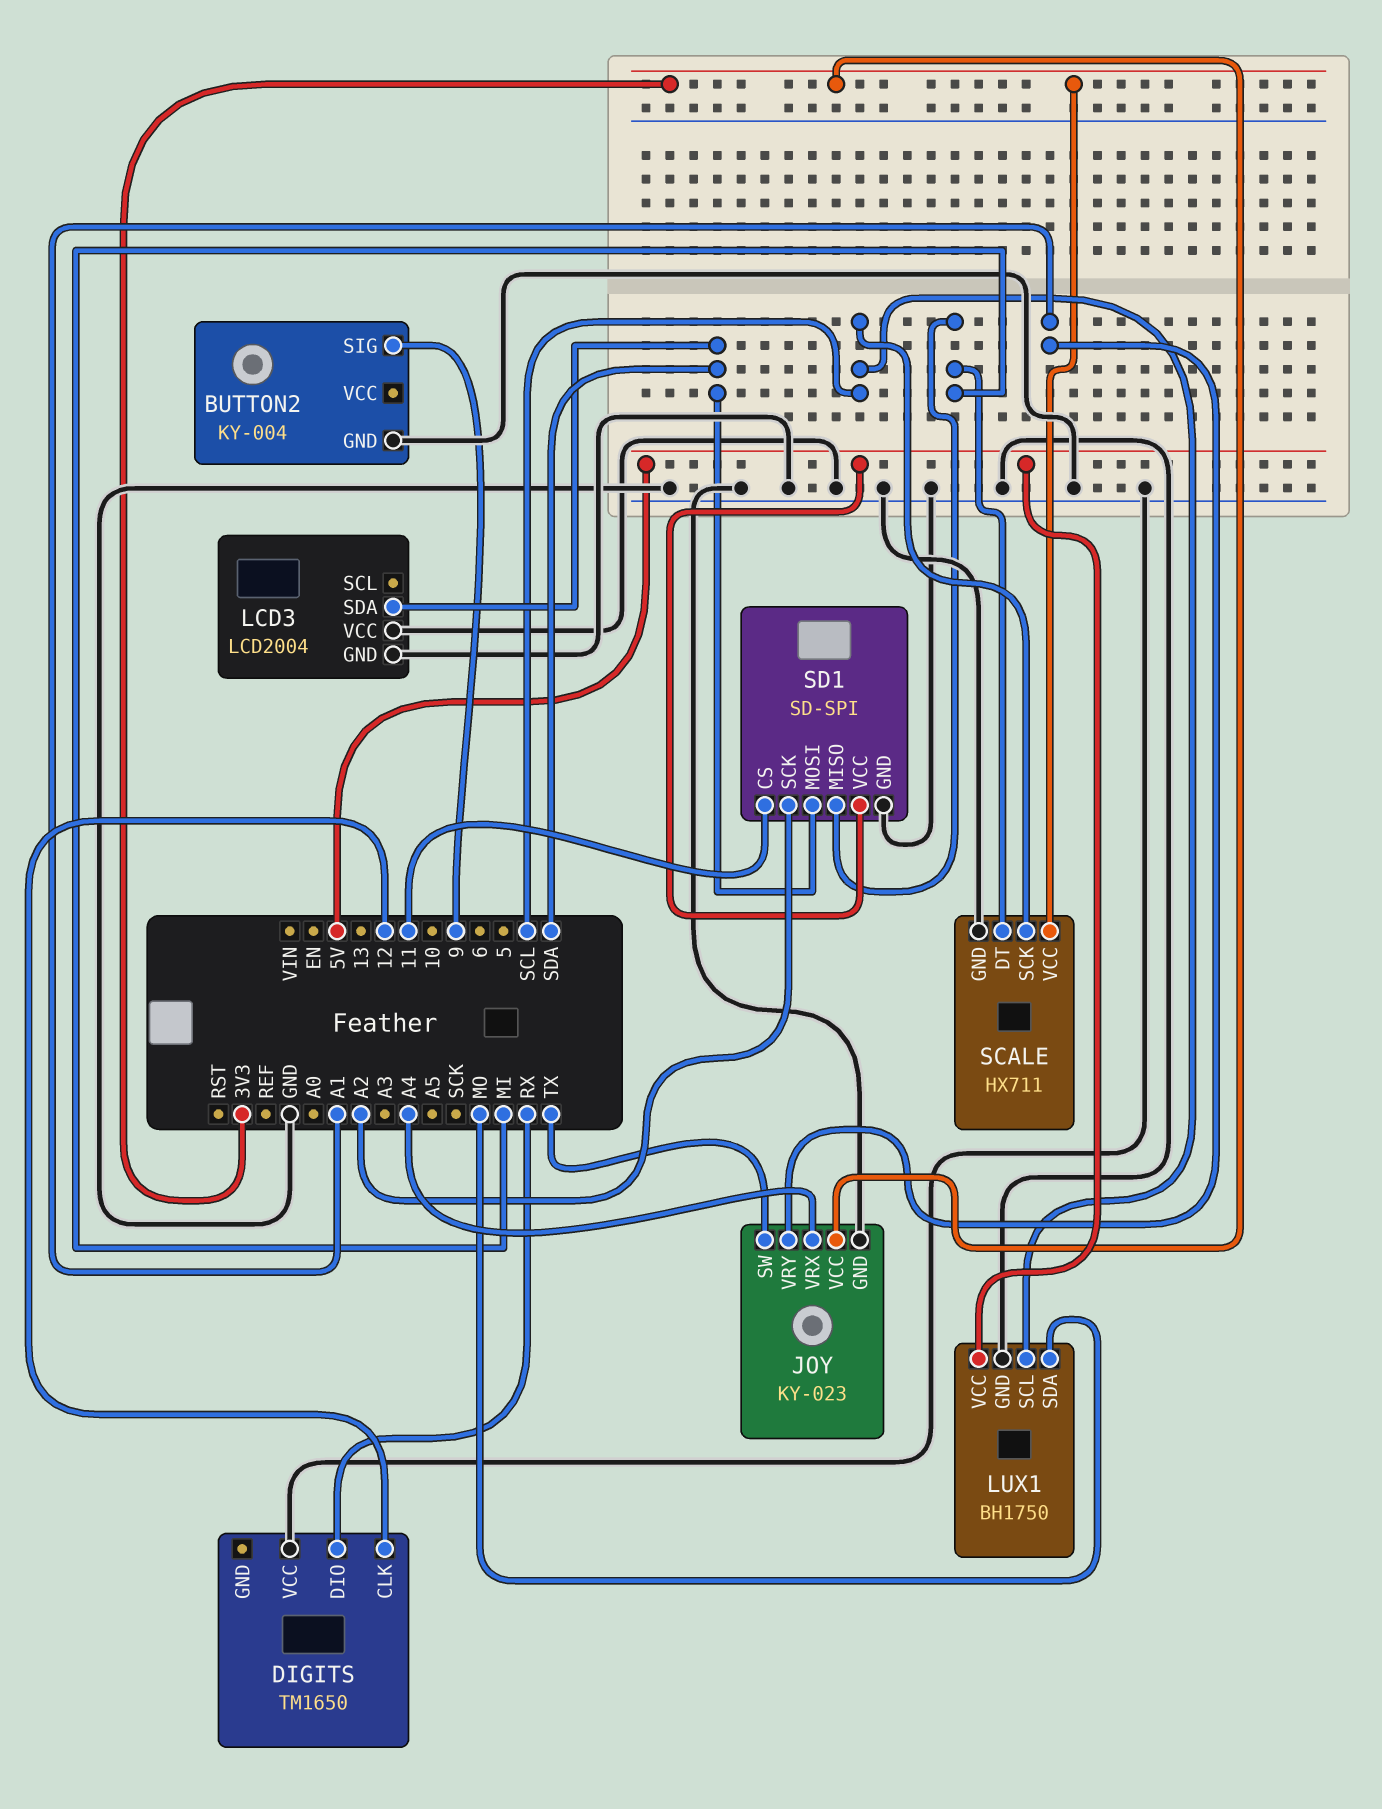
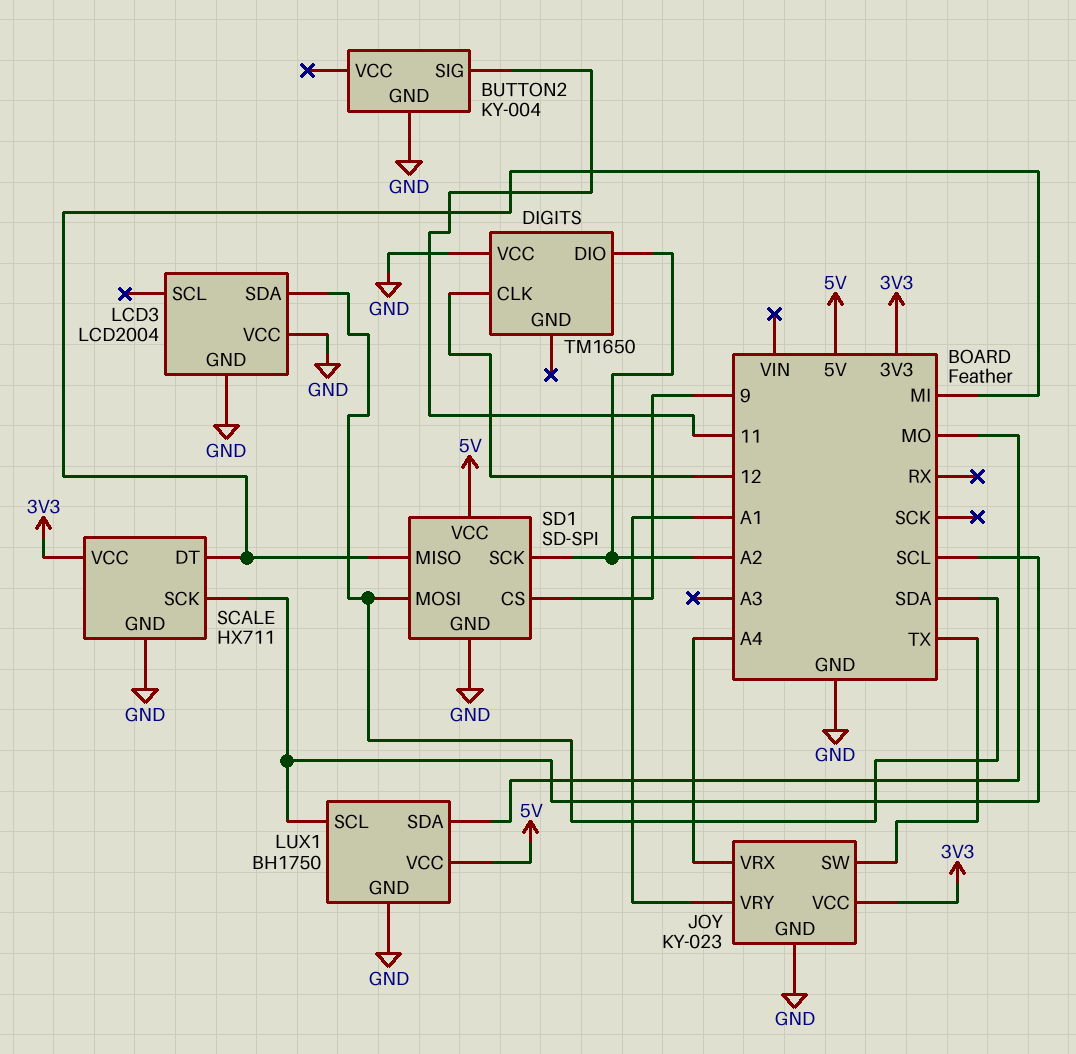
BUTTON2 pin SIG: 9 -> 11
DIGITS pin DIO: RX -> A2
SD1 pin CS: 11 -> 9

